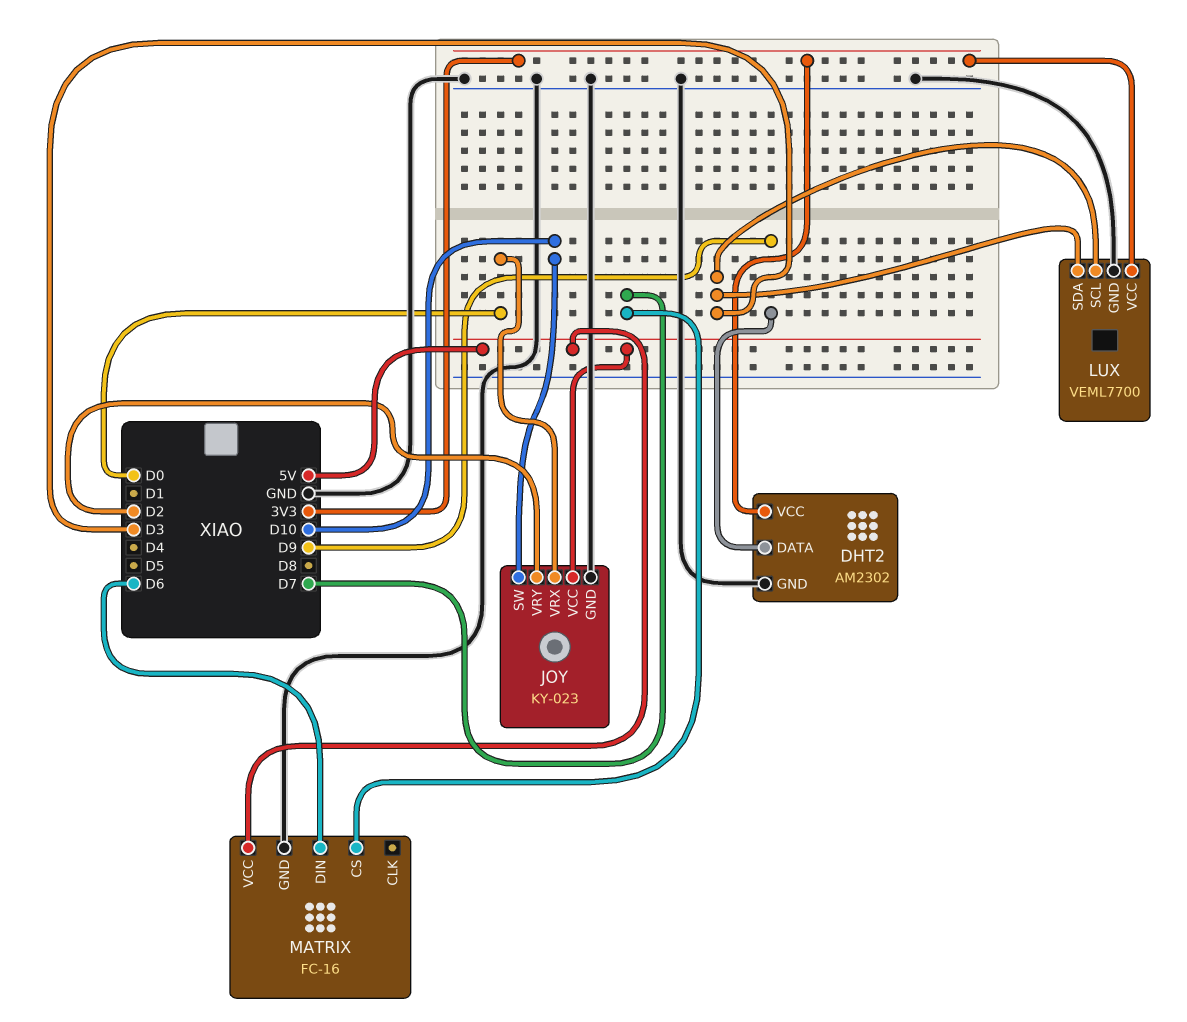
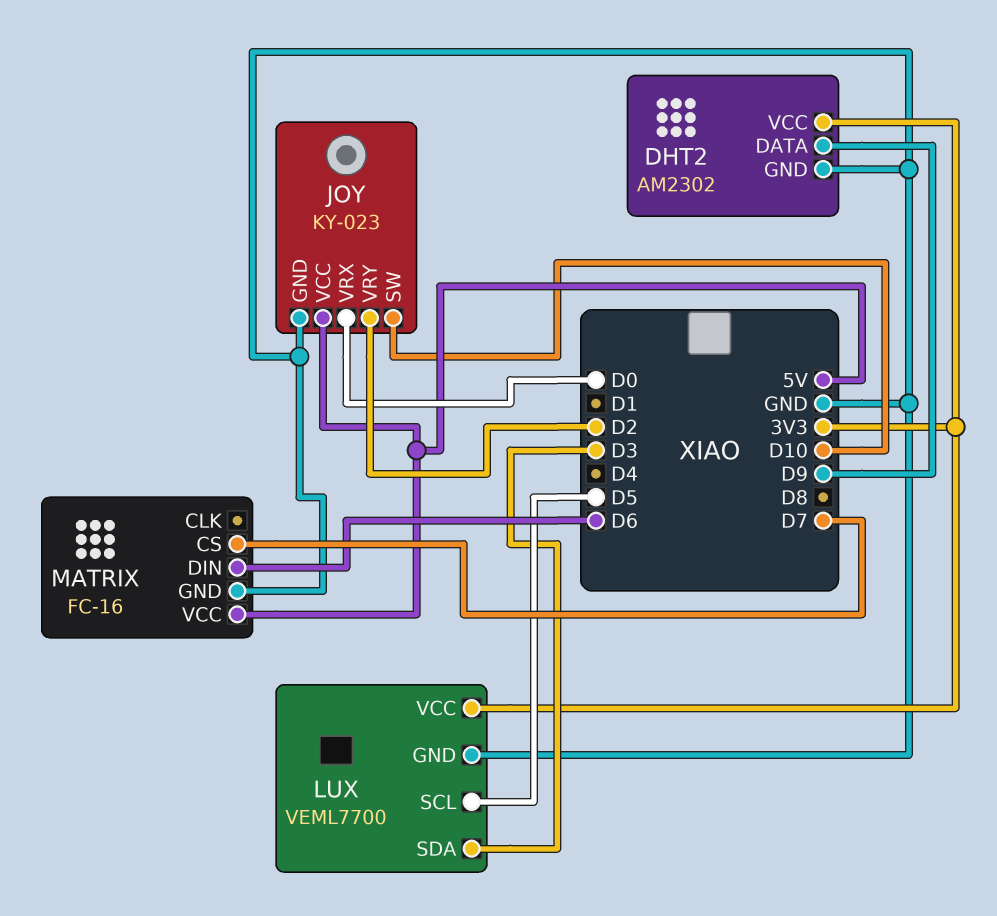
LUX pin SCL: D3 -> D5

